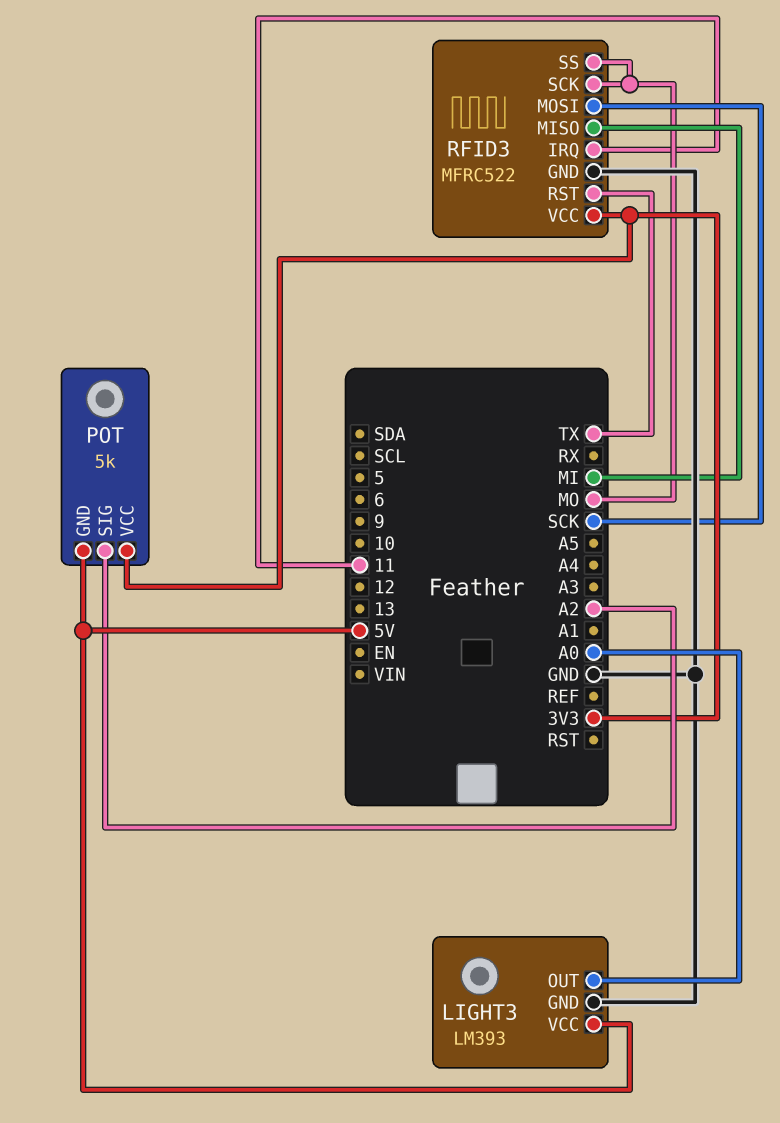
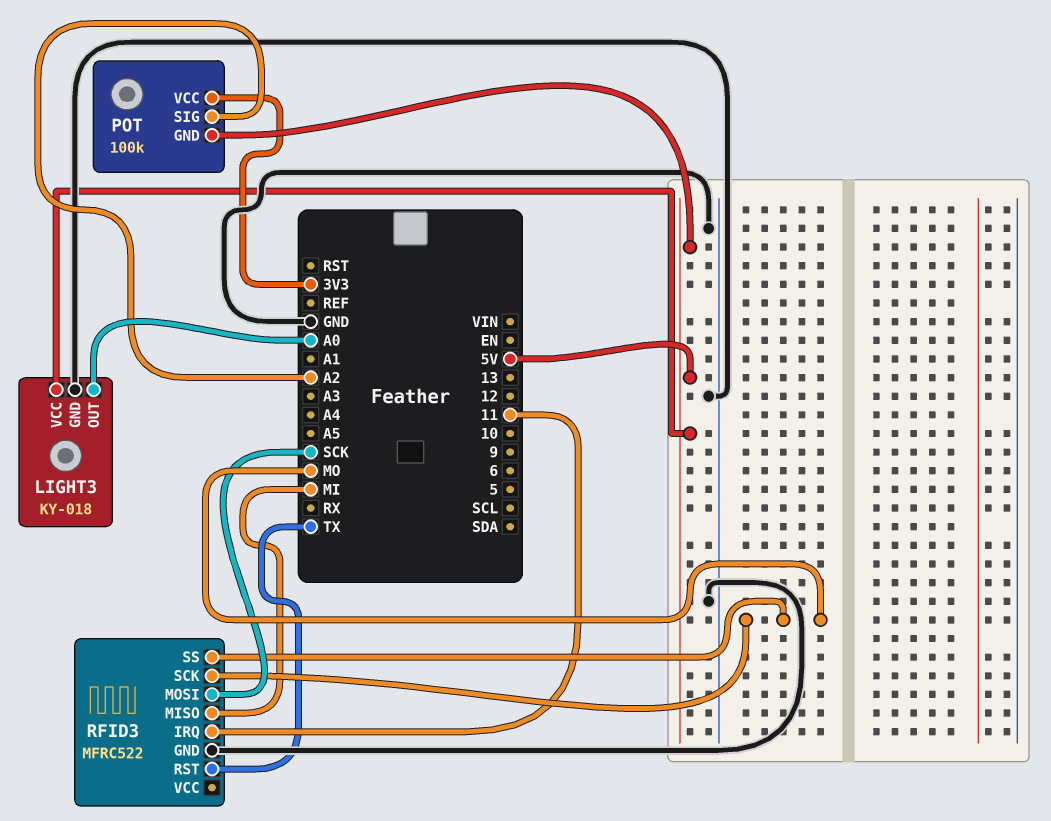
LIGHT3: LM393 -> KY-018
POT: 5k -> 100k
RFID3 pin VCC: 3V3 -> none

